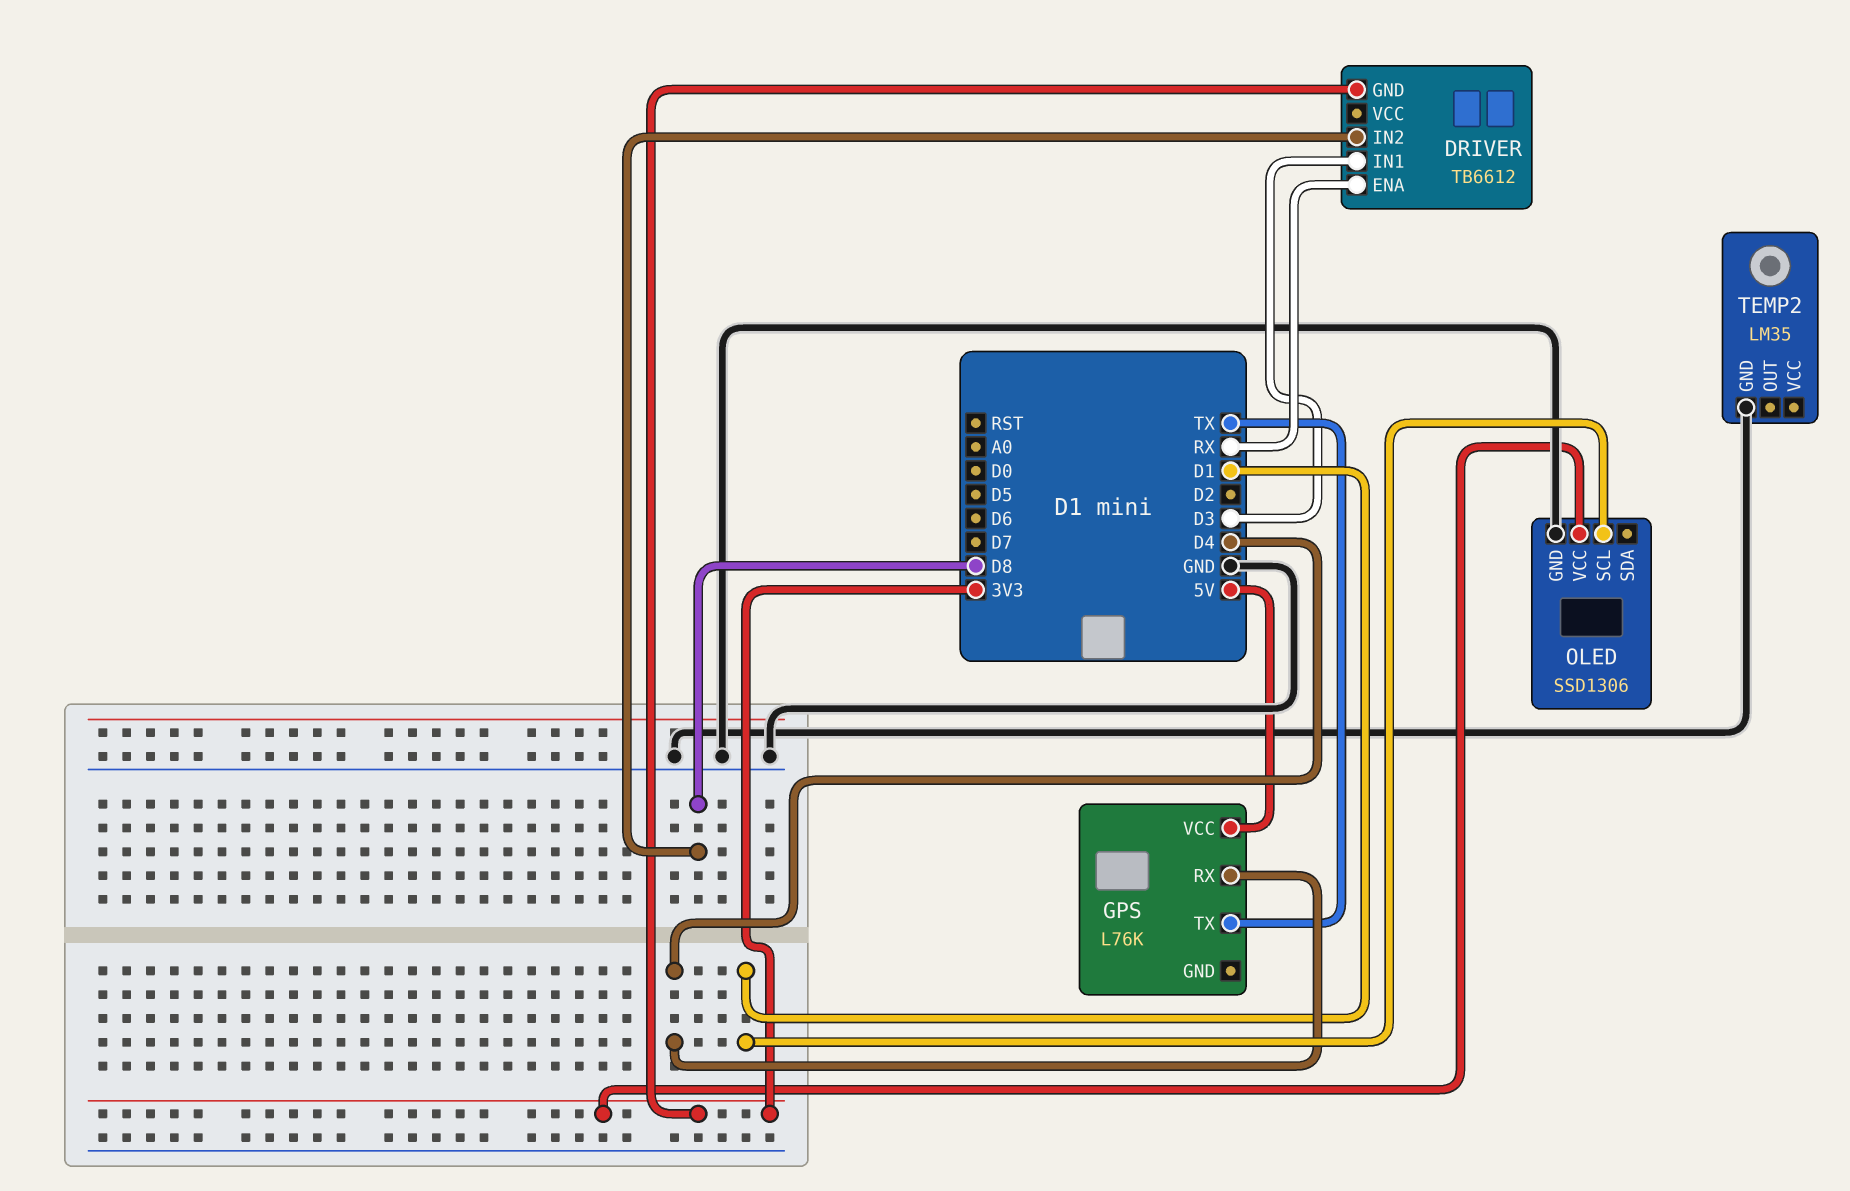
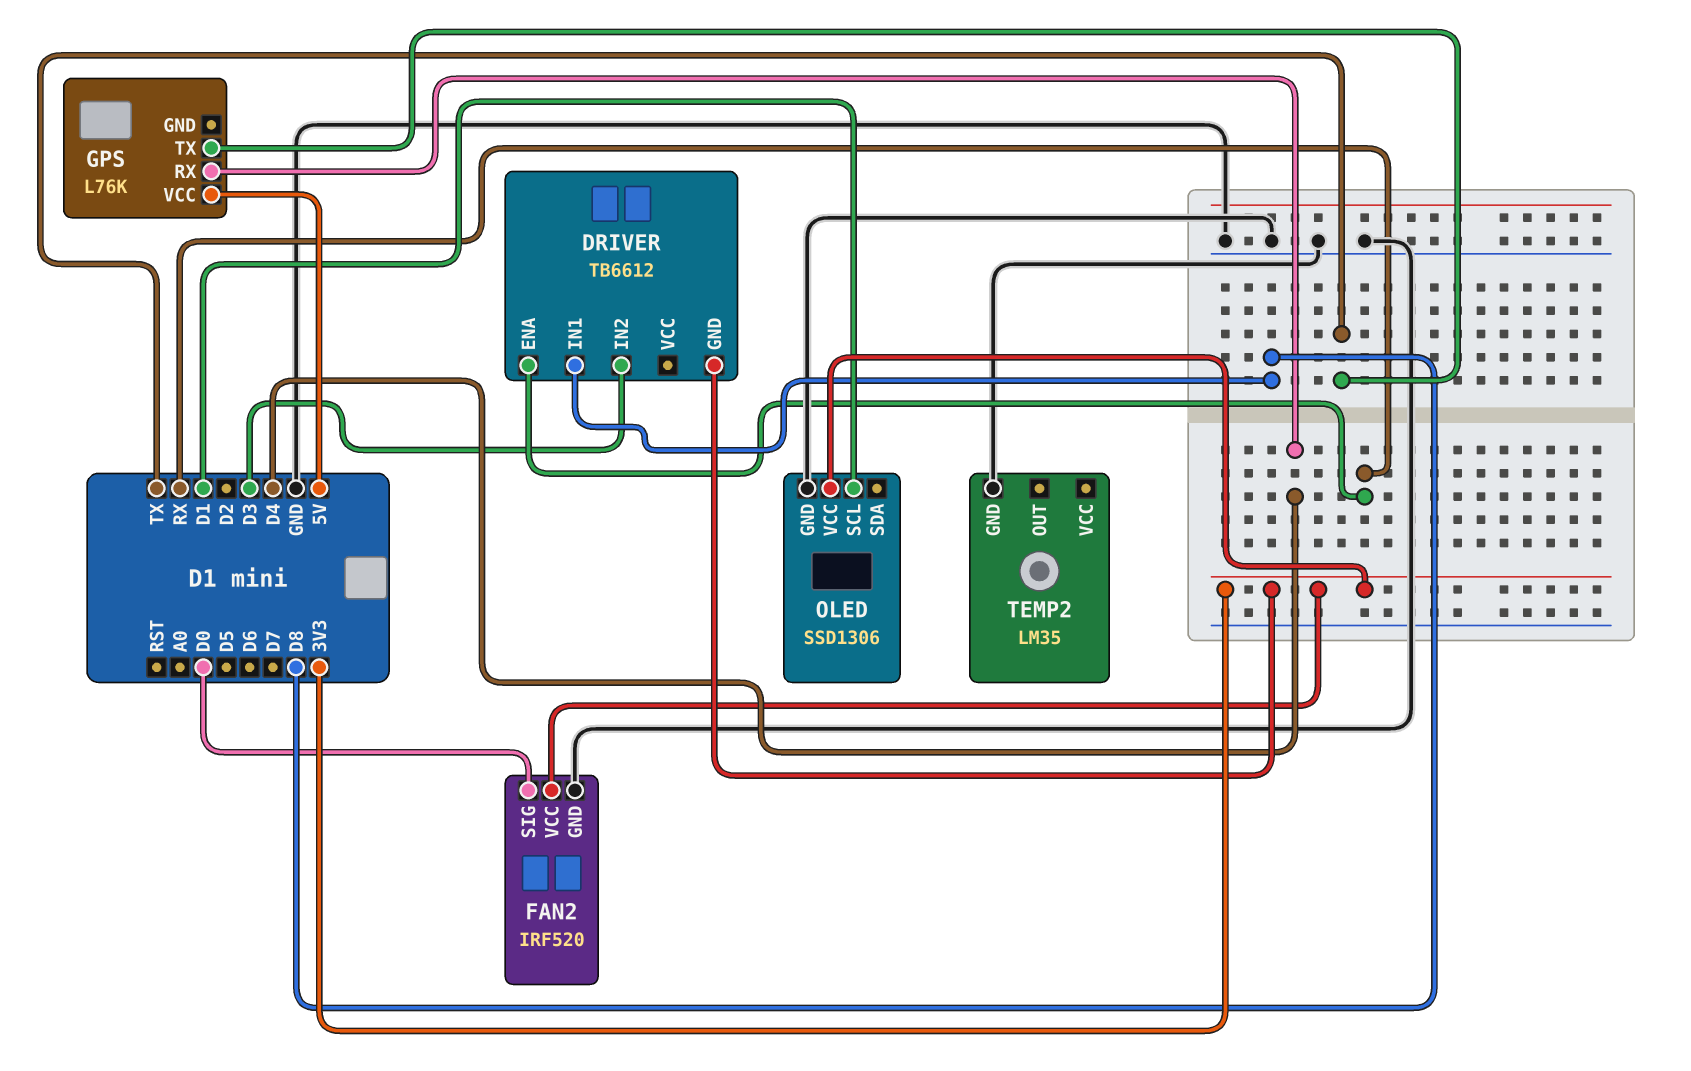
DRIVER pin IN1: D3 -> D8
DRIVER pin IN2: D8 -> D3
FAN2: none -> IRF520
FAN2 pin GND: none -> GND
FAN2 pin SIG: none -> D0
FAN2 pin VCC: none -> 3V3

